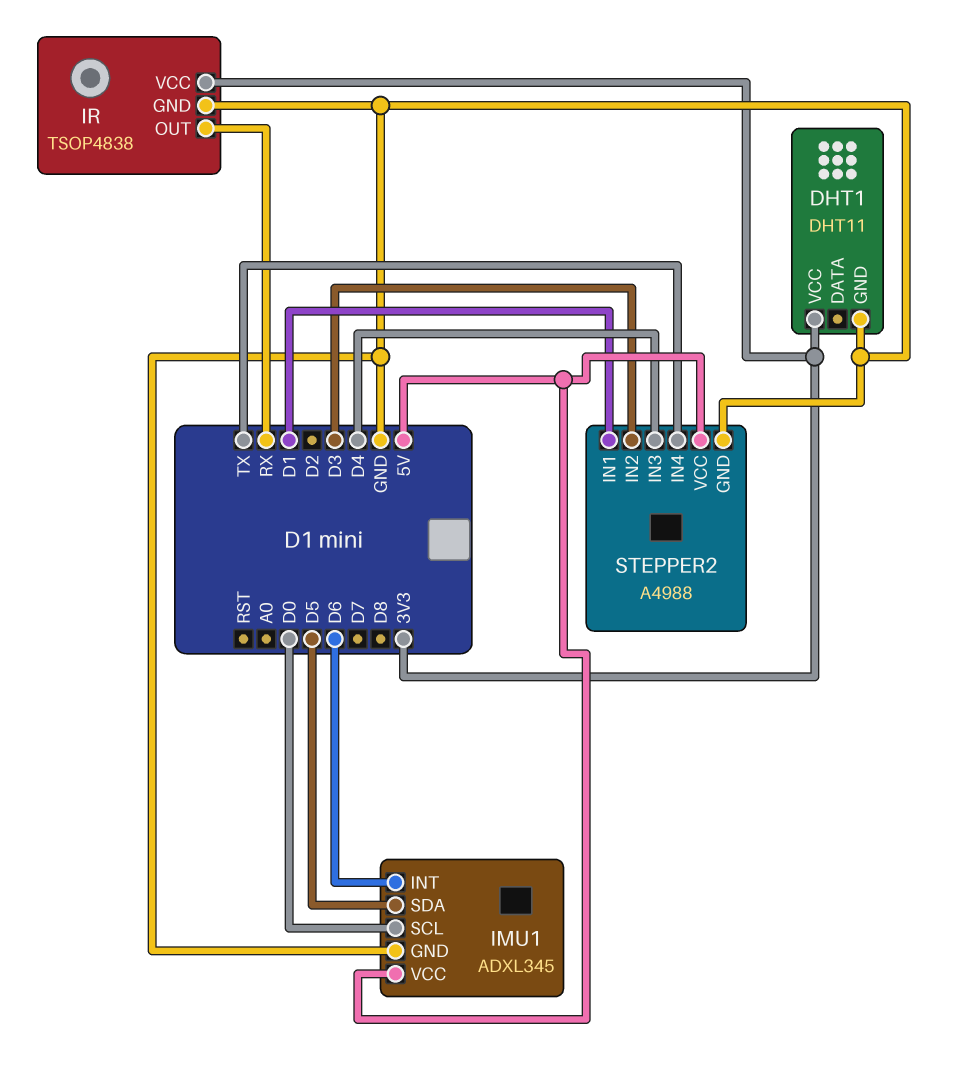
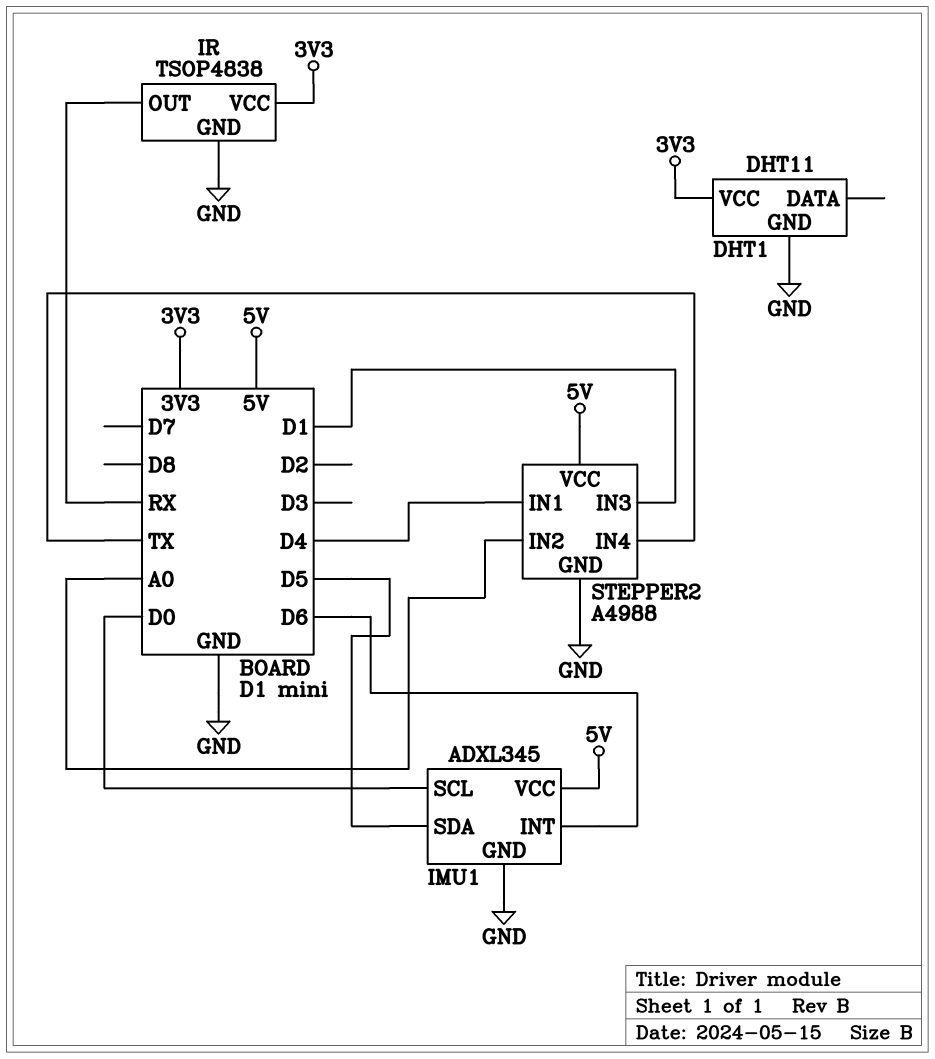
STEPPER2 pin IN1: D1 -> D4
STEPPER2 pin IN2: D3 -> A0
STEPPER2 pin IN3: D4 -> D1

